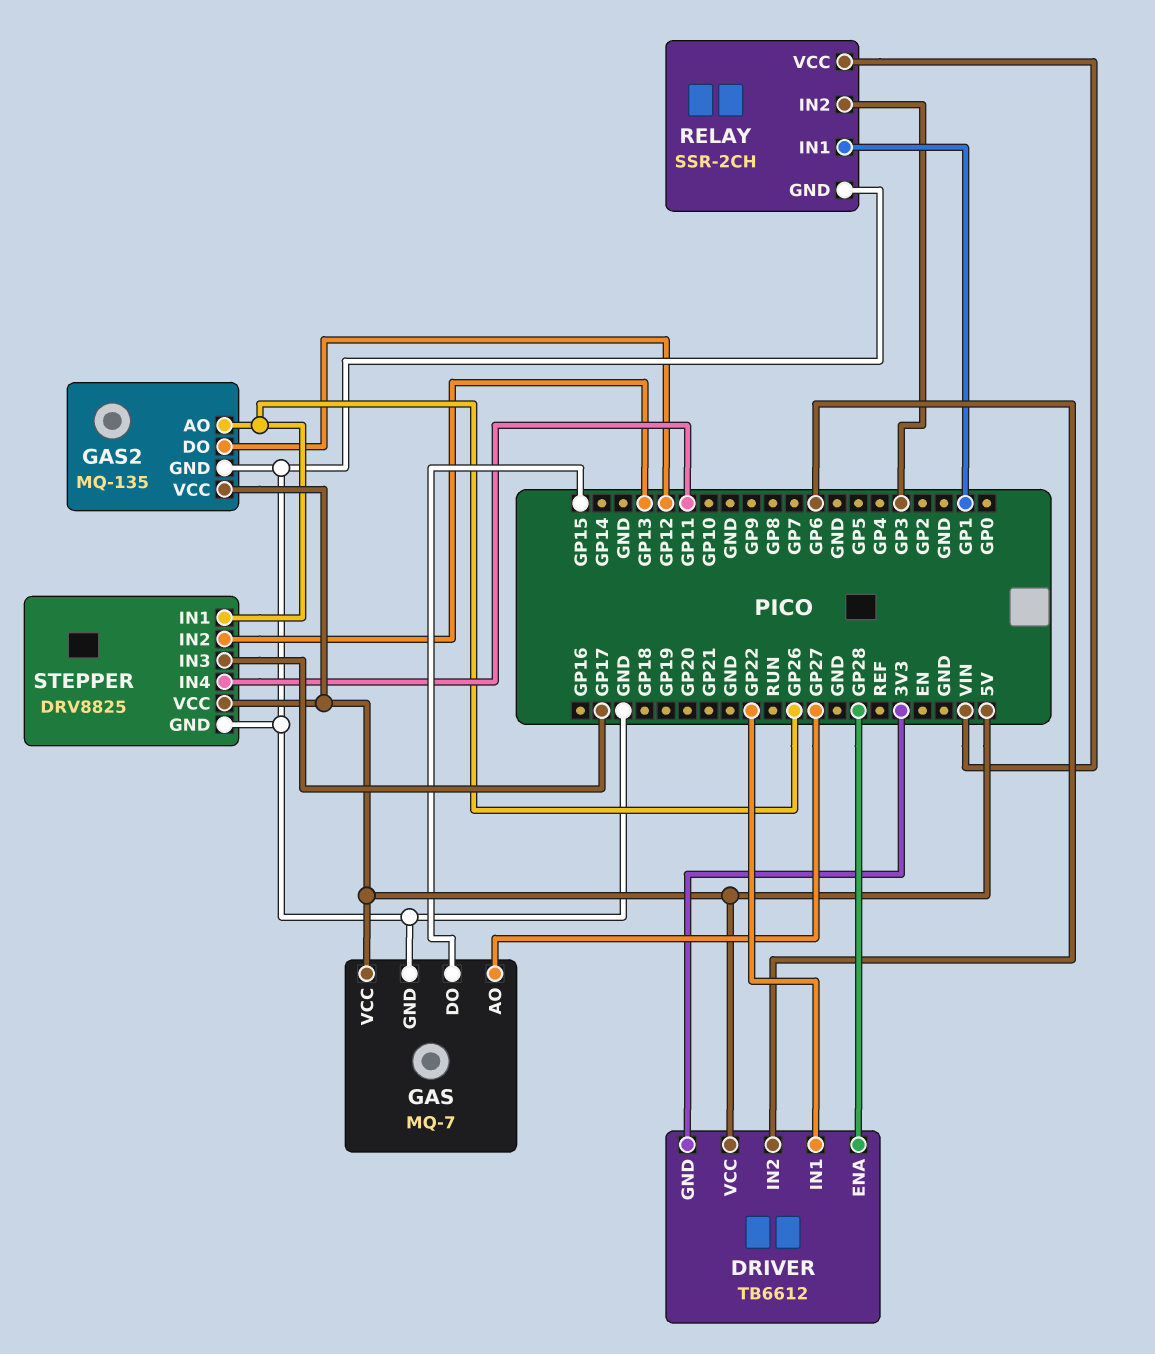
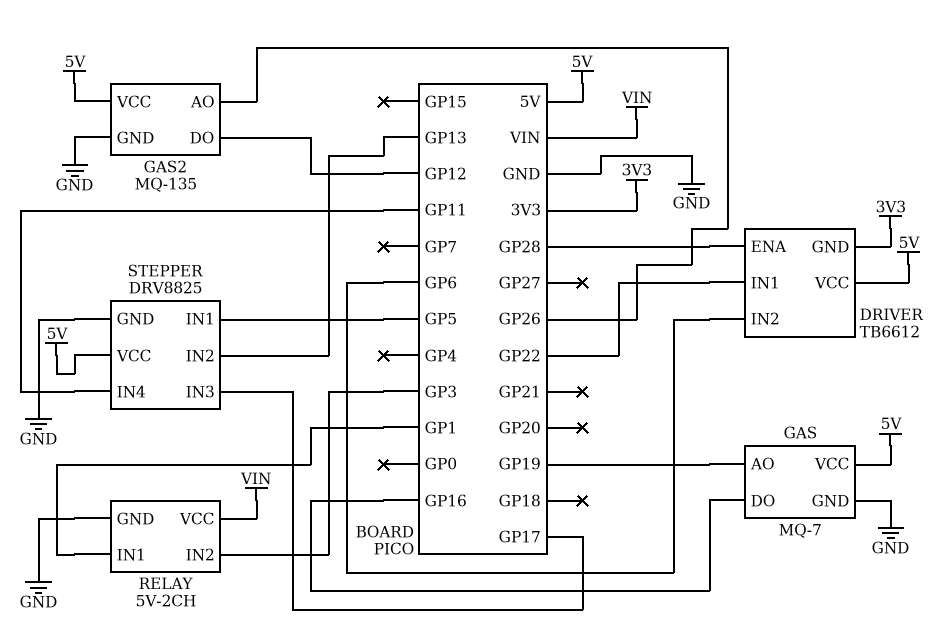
GAS pin AO: GP27 -> GP19
GAS pin DO: GP15 -> GP16
RELAY: SSR-2CH -> 5V-2CH
STEPPER pin IN1: GP26 -> GP5

